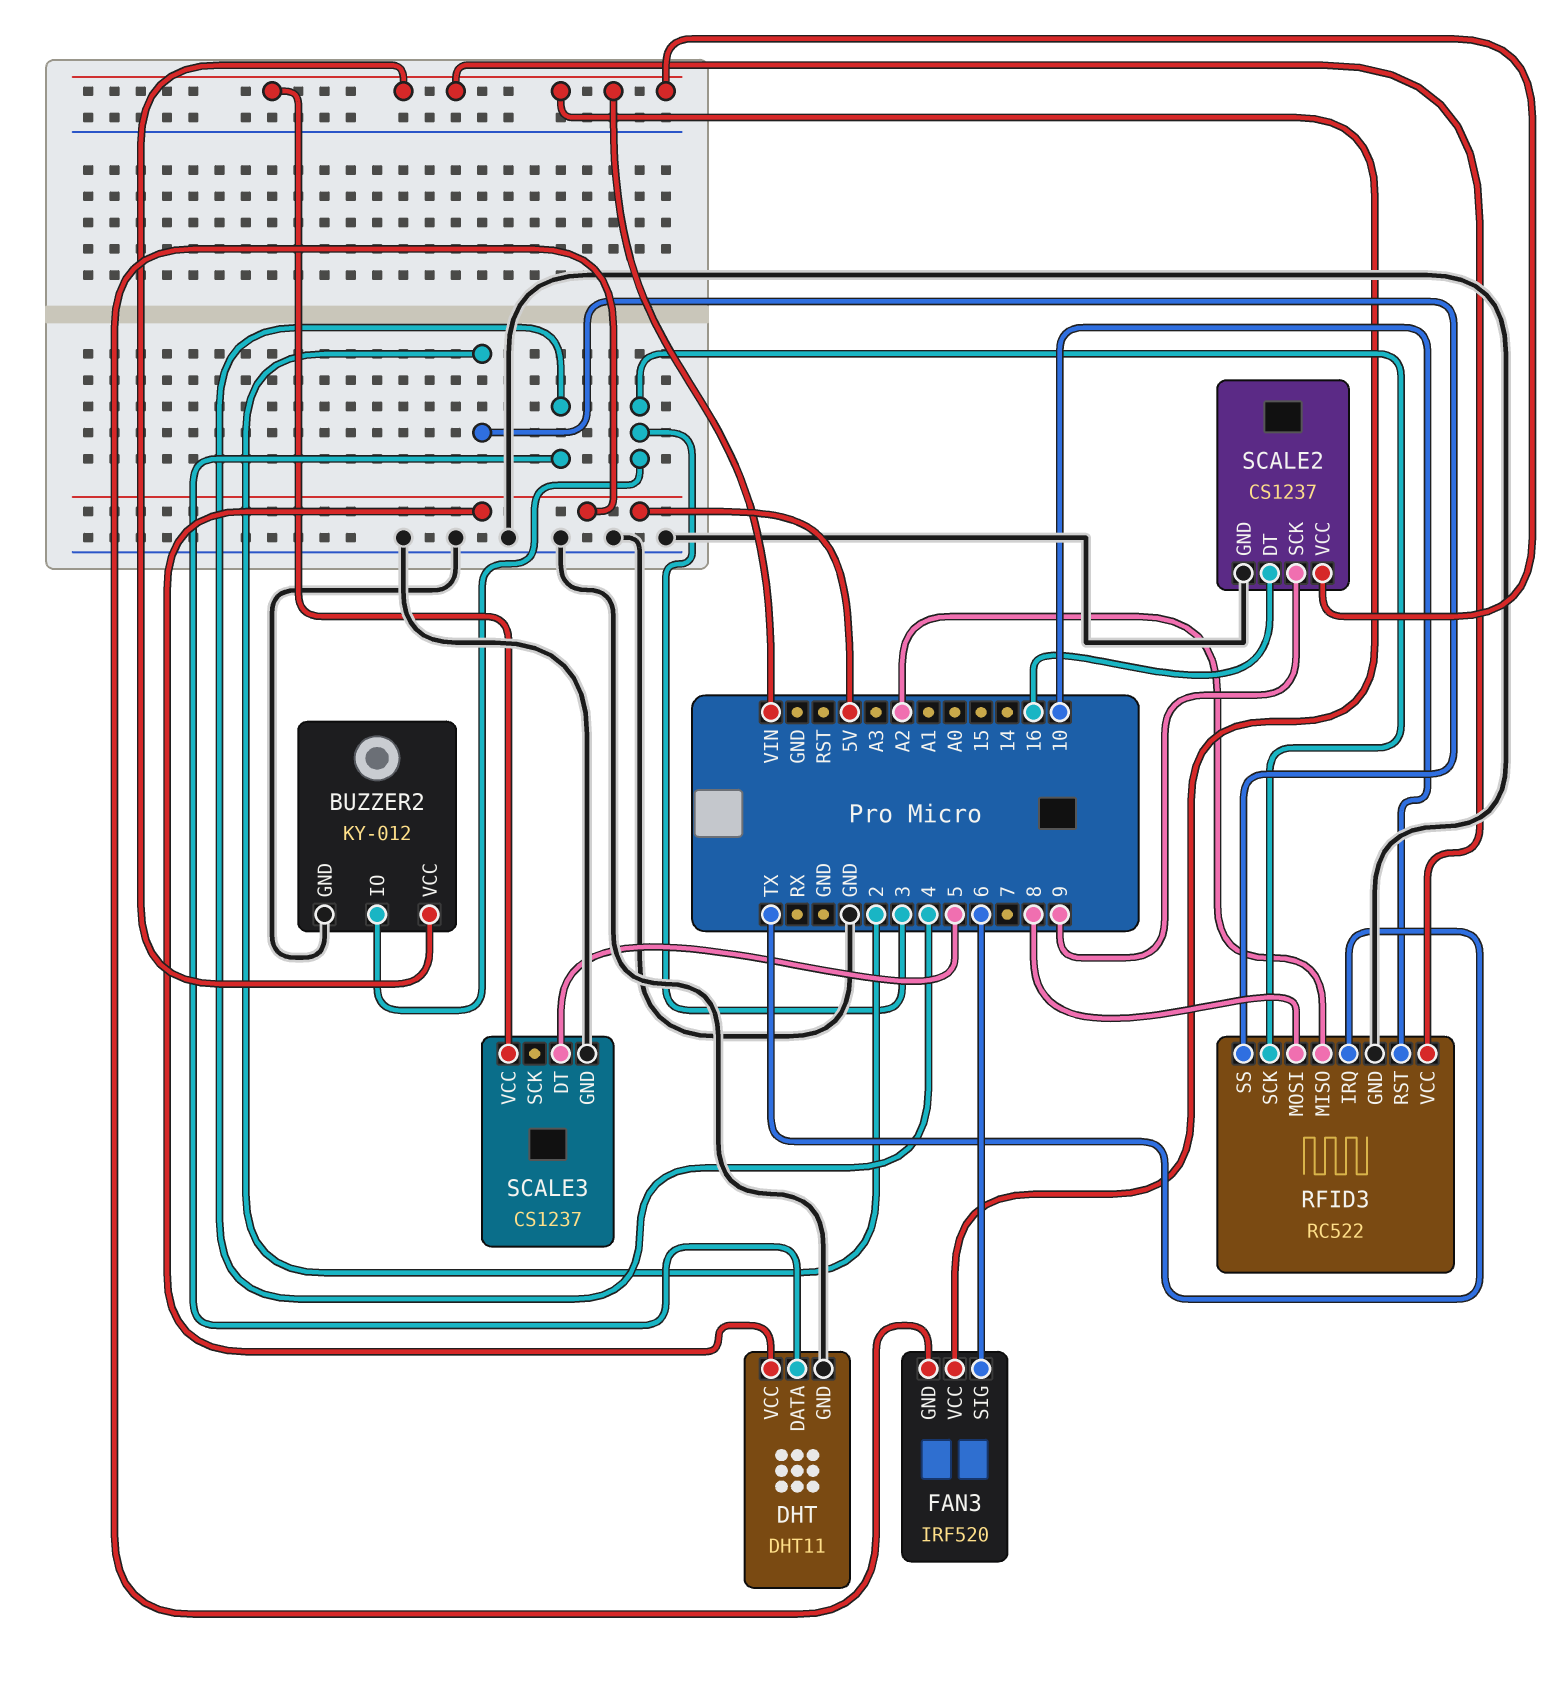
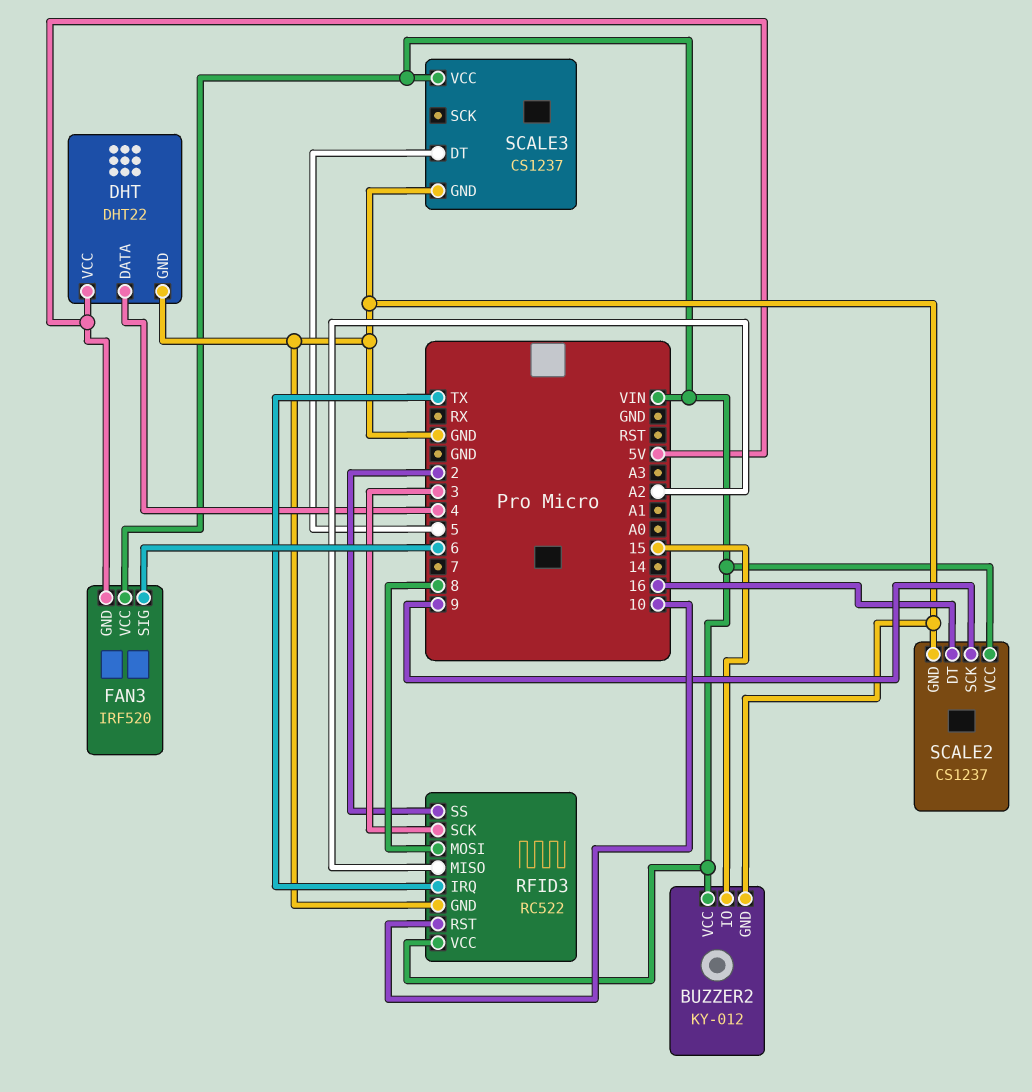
BUZZER2 pin IO: 3 -> 15
DHT: DHT11 -> DHT22

